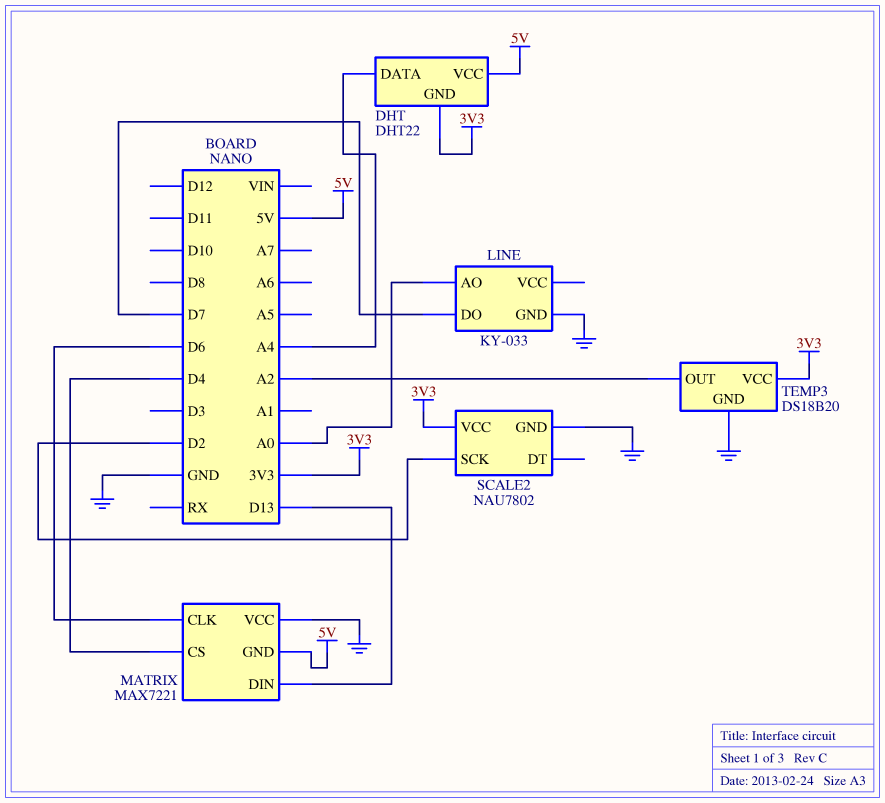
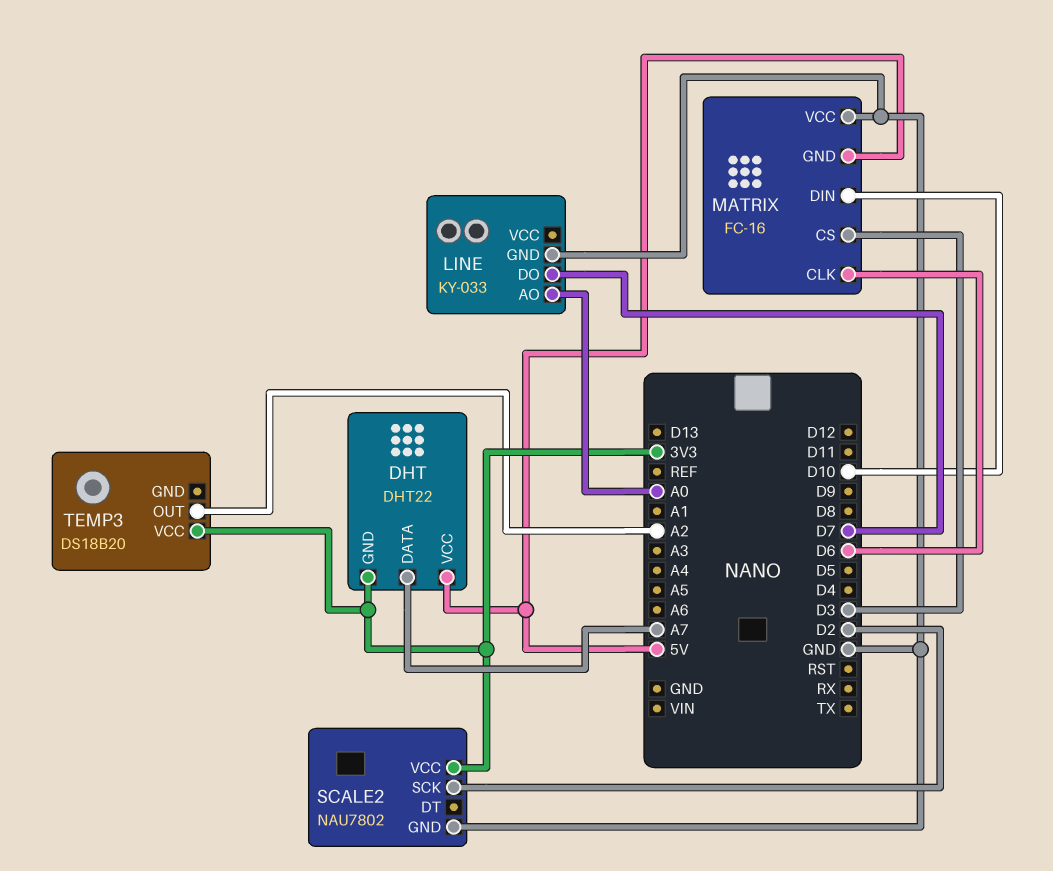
DHT pin DATA: A4 -> A7
MATRIX: MAX7221 -> FC-16
MATRIX pin CS: D4 -> D3
MATRIX pin DIN: D13 -> D10
TEMP3 pin GND: GND -> none

